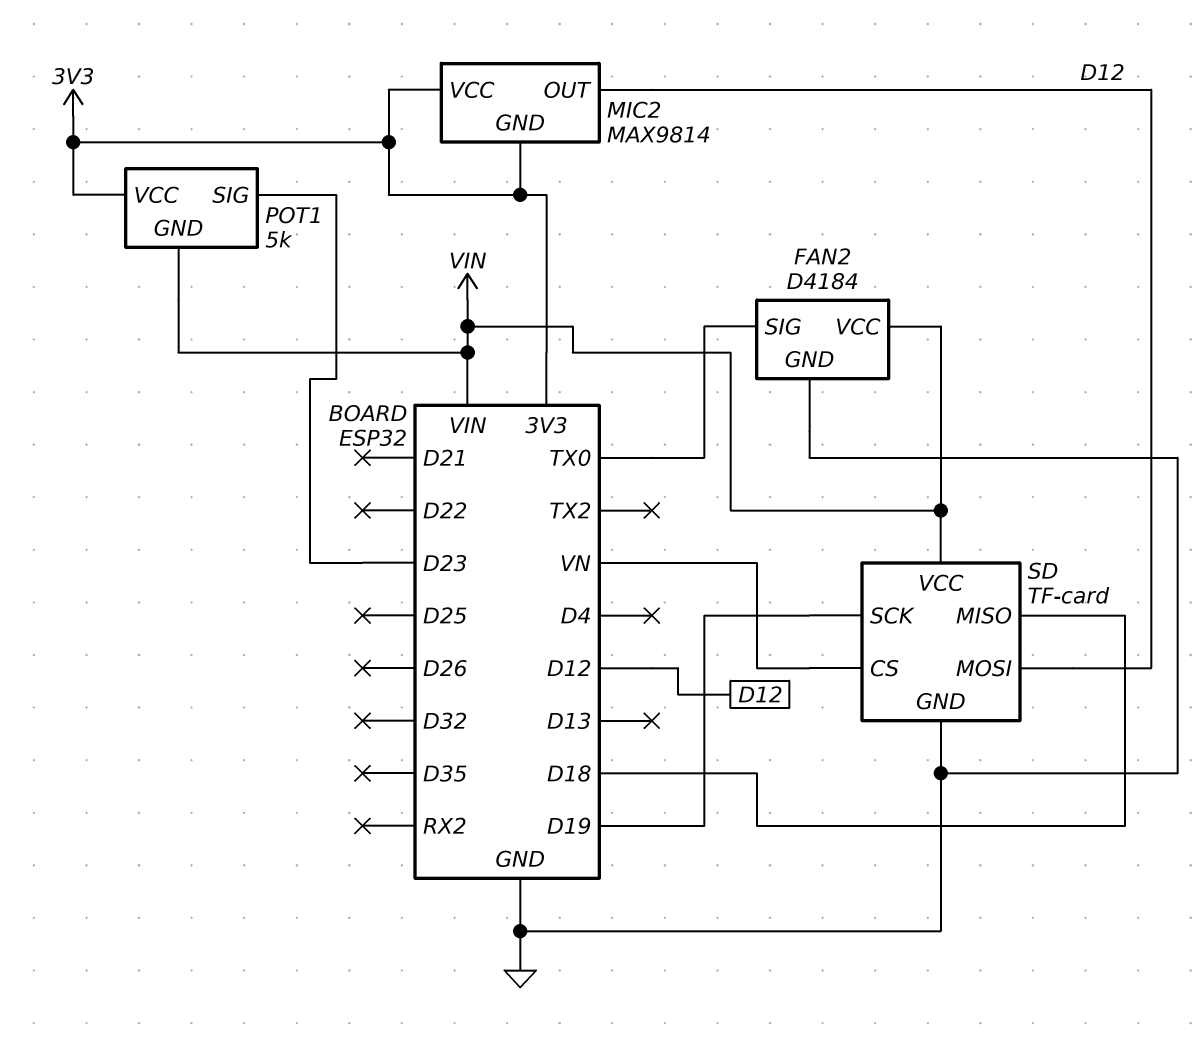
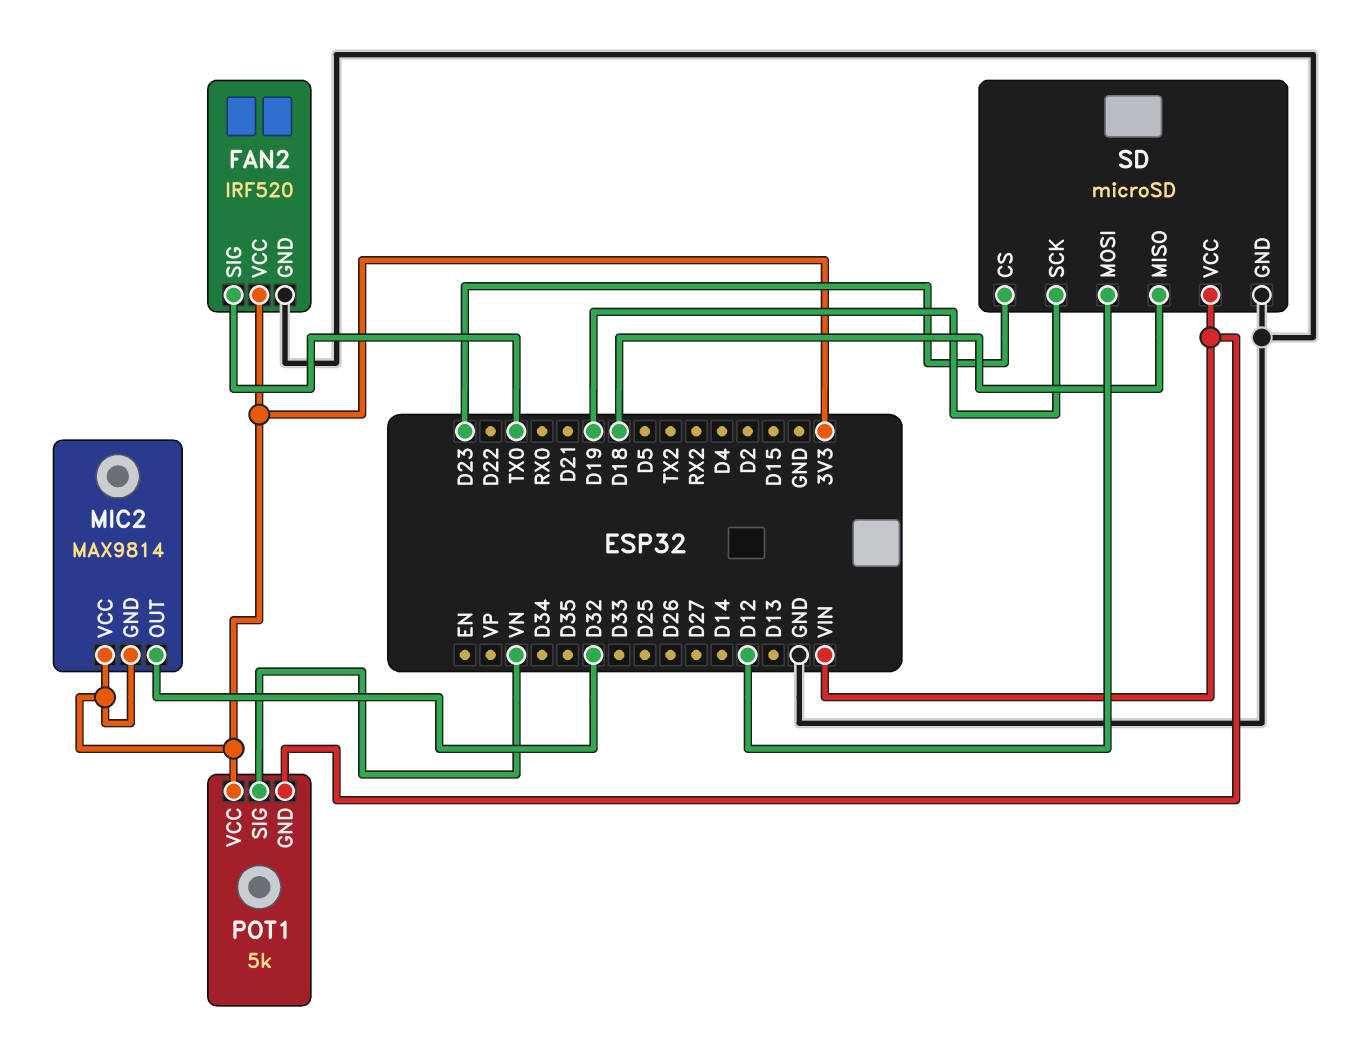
FAN2: D4184 -> IRF520
FAN2 pin VCC: VIN -> 3V3
MIC2 pin OUT: D12 -> D32
POT1 pin SIG: D23 -> VN
SD: TF-card -> microSD
SD pin CS: VN -> D23

